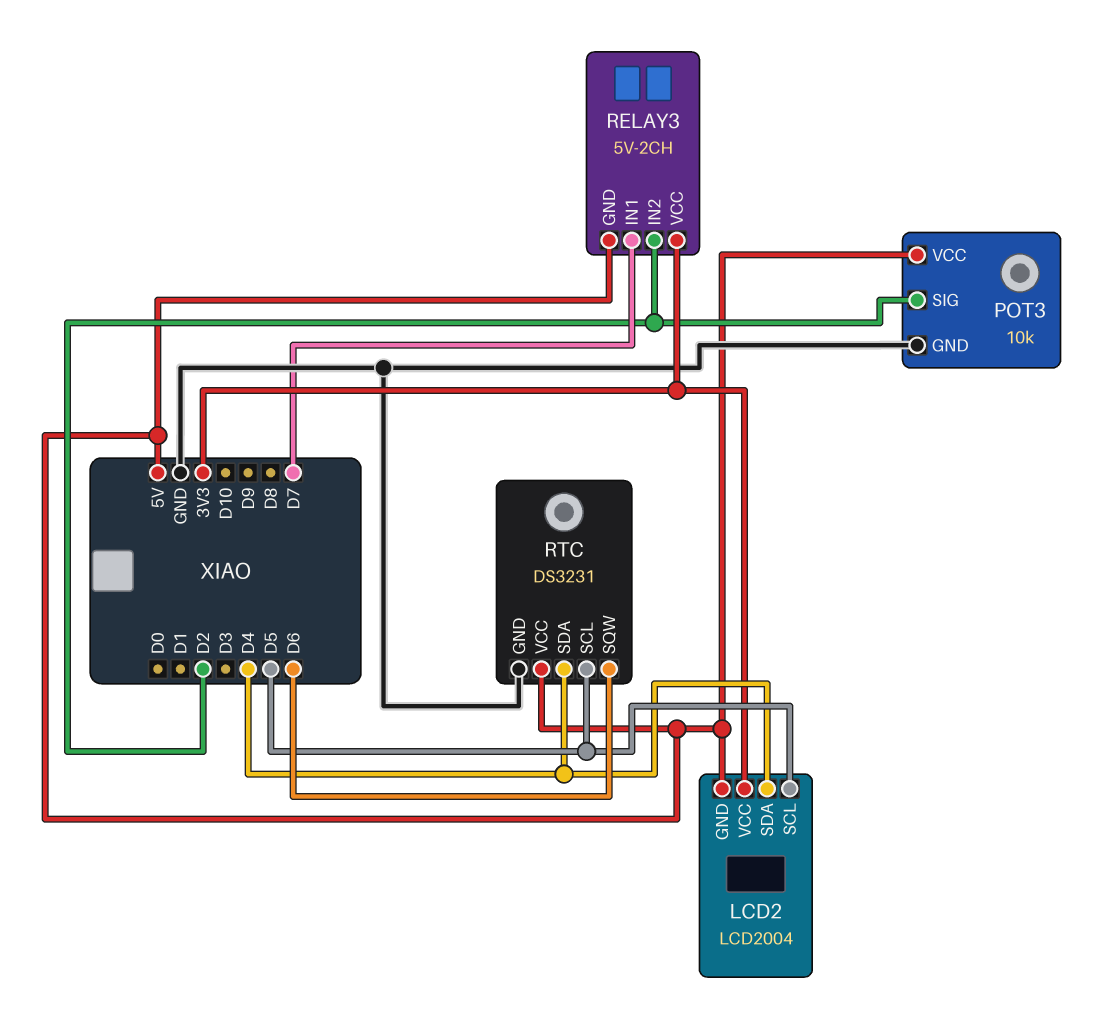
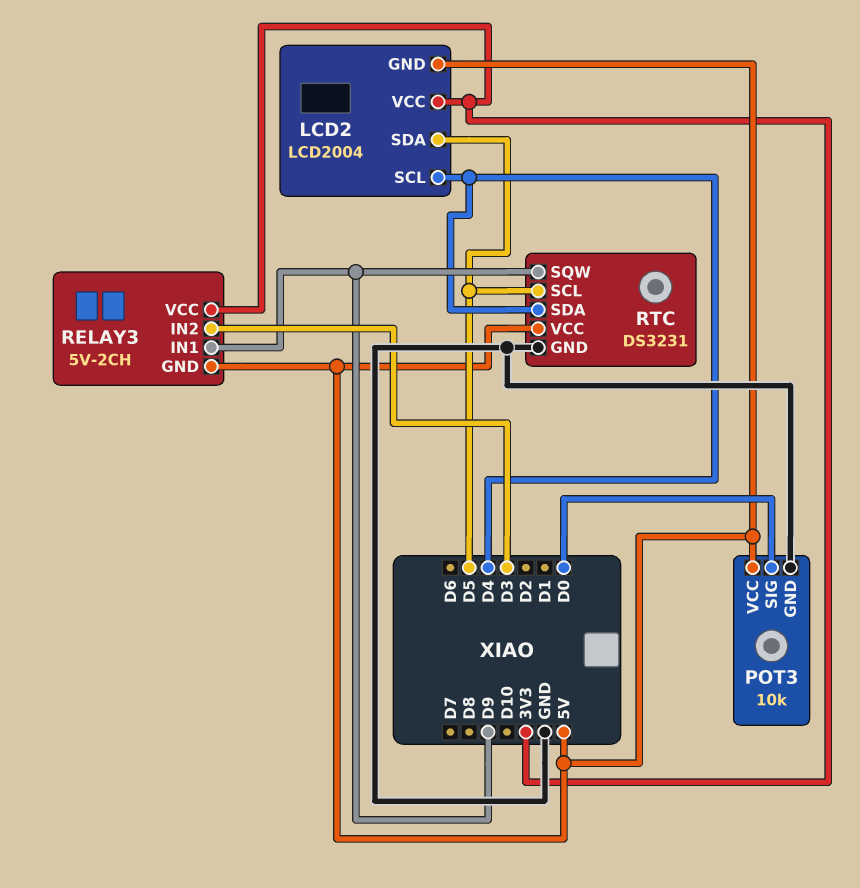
LCD2 pin SCL: D5 -> D4
LCD2 pin SDA: D4 -> D5
POT3 pin SIG: D2 -> D0
RELAY3 pin IN1: D7 -> D9
RELAY3 pin IN2: D2 -> D3
RTC pin SQW: D6 -> D9

